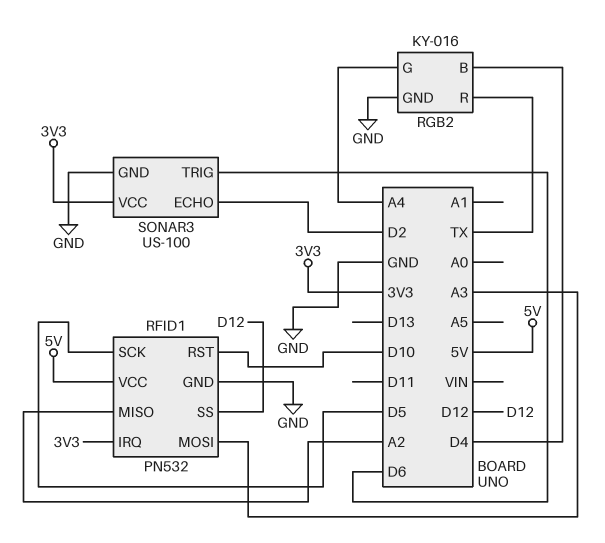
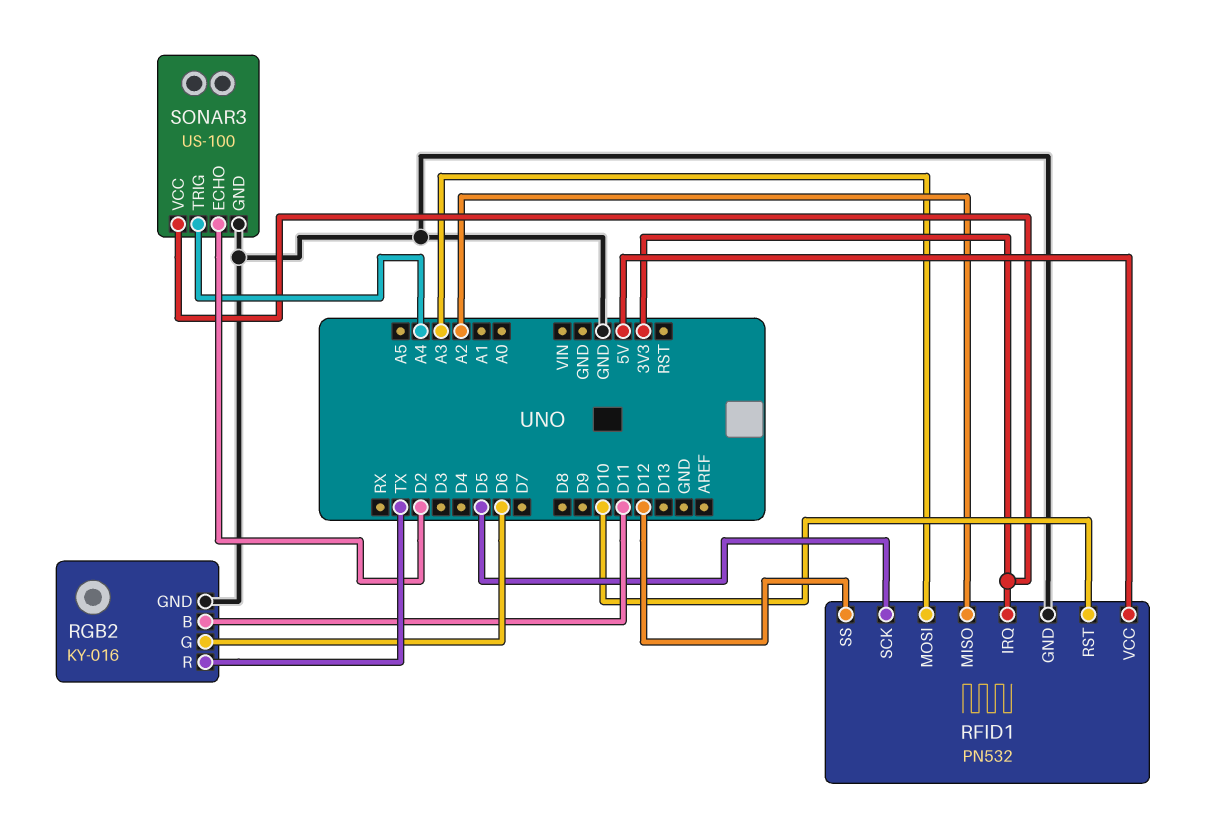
RGB2 pin B: D4 -> D11
RGB2 pin G: A4 -> D6
SONAR3 pin TRIG: D6 -> A4

